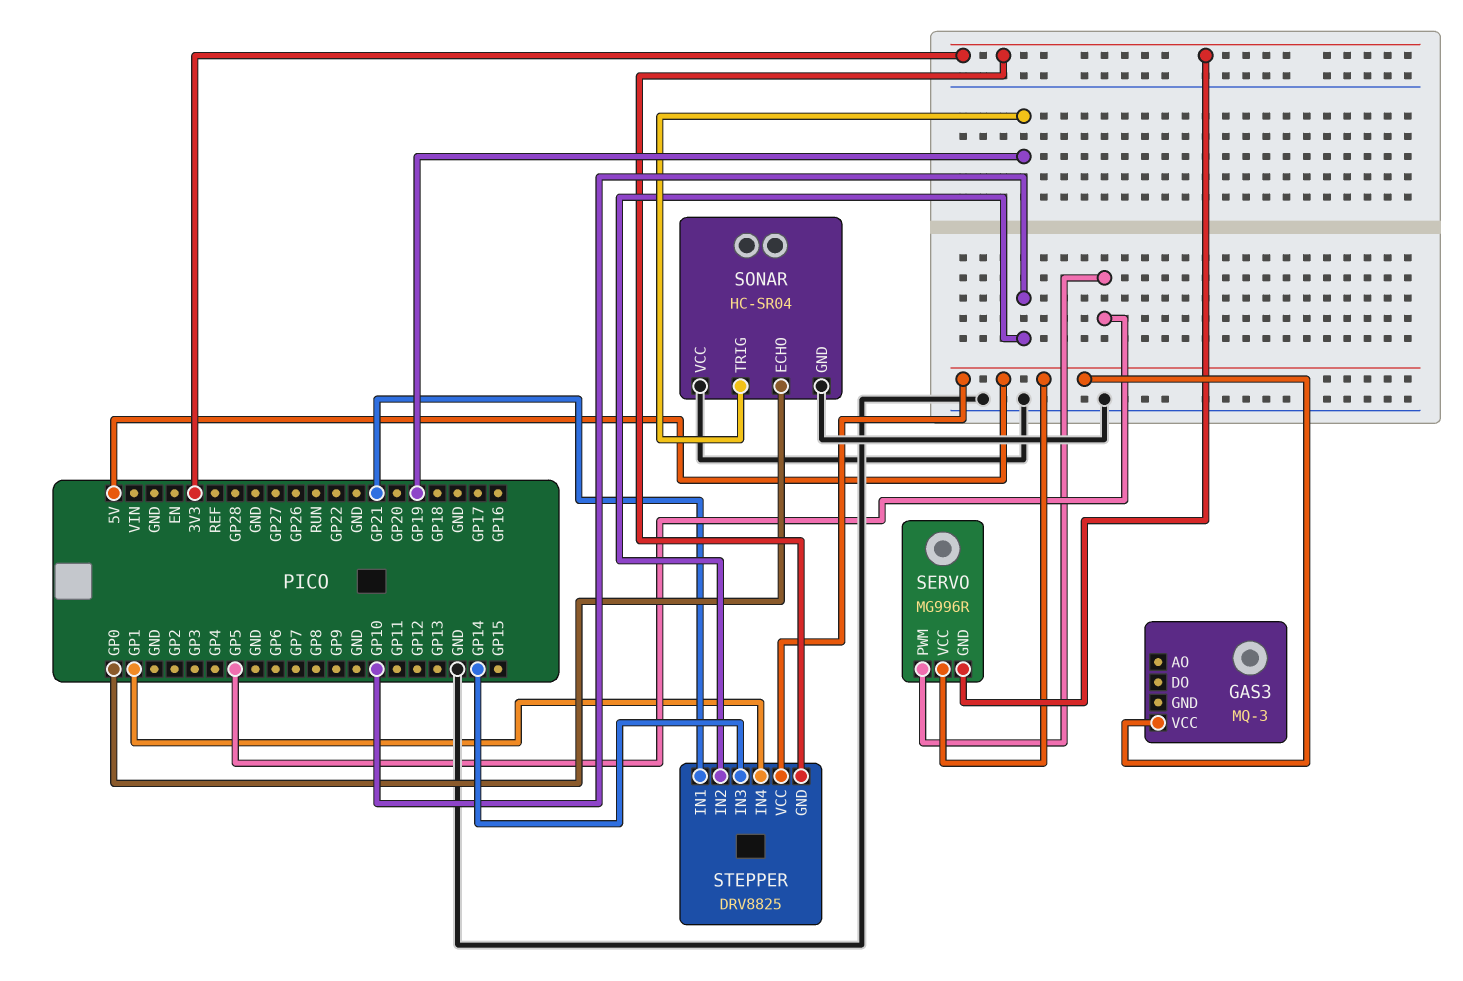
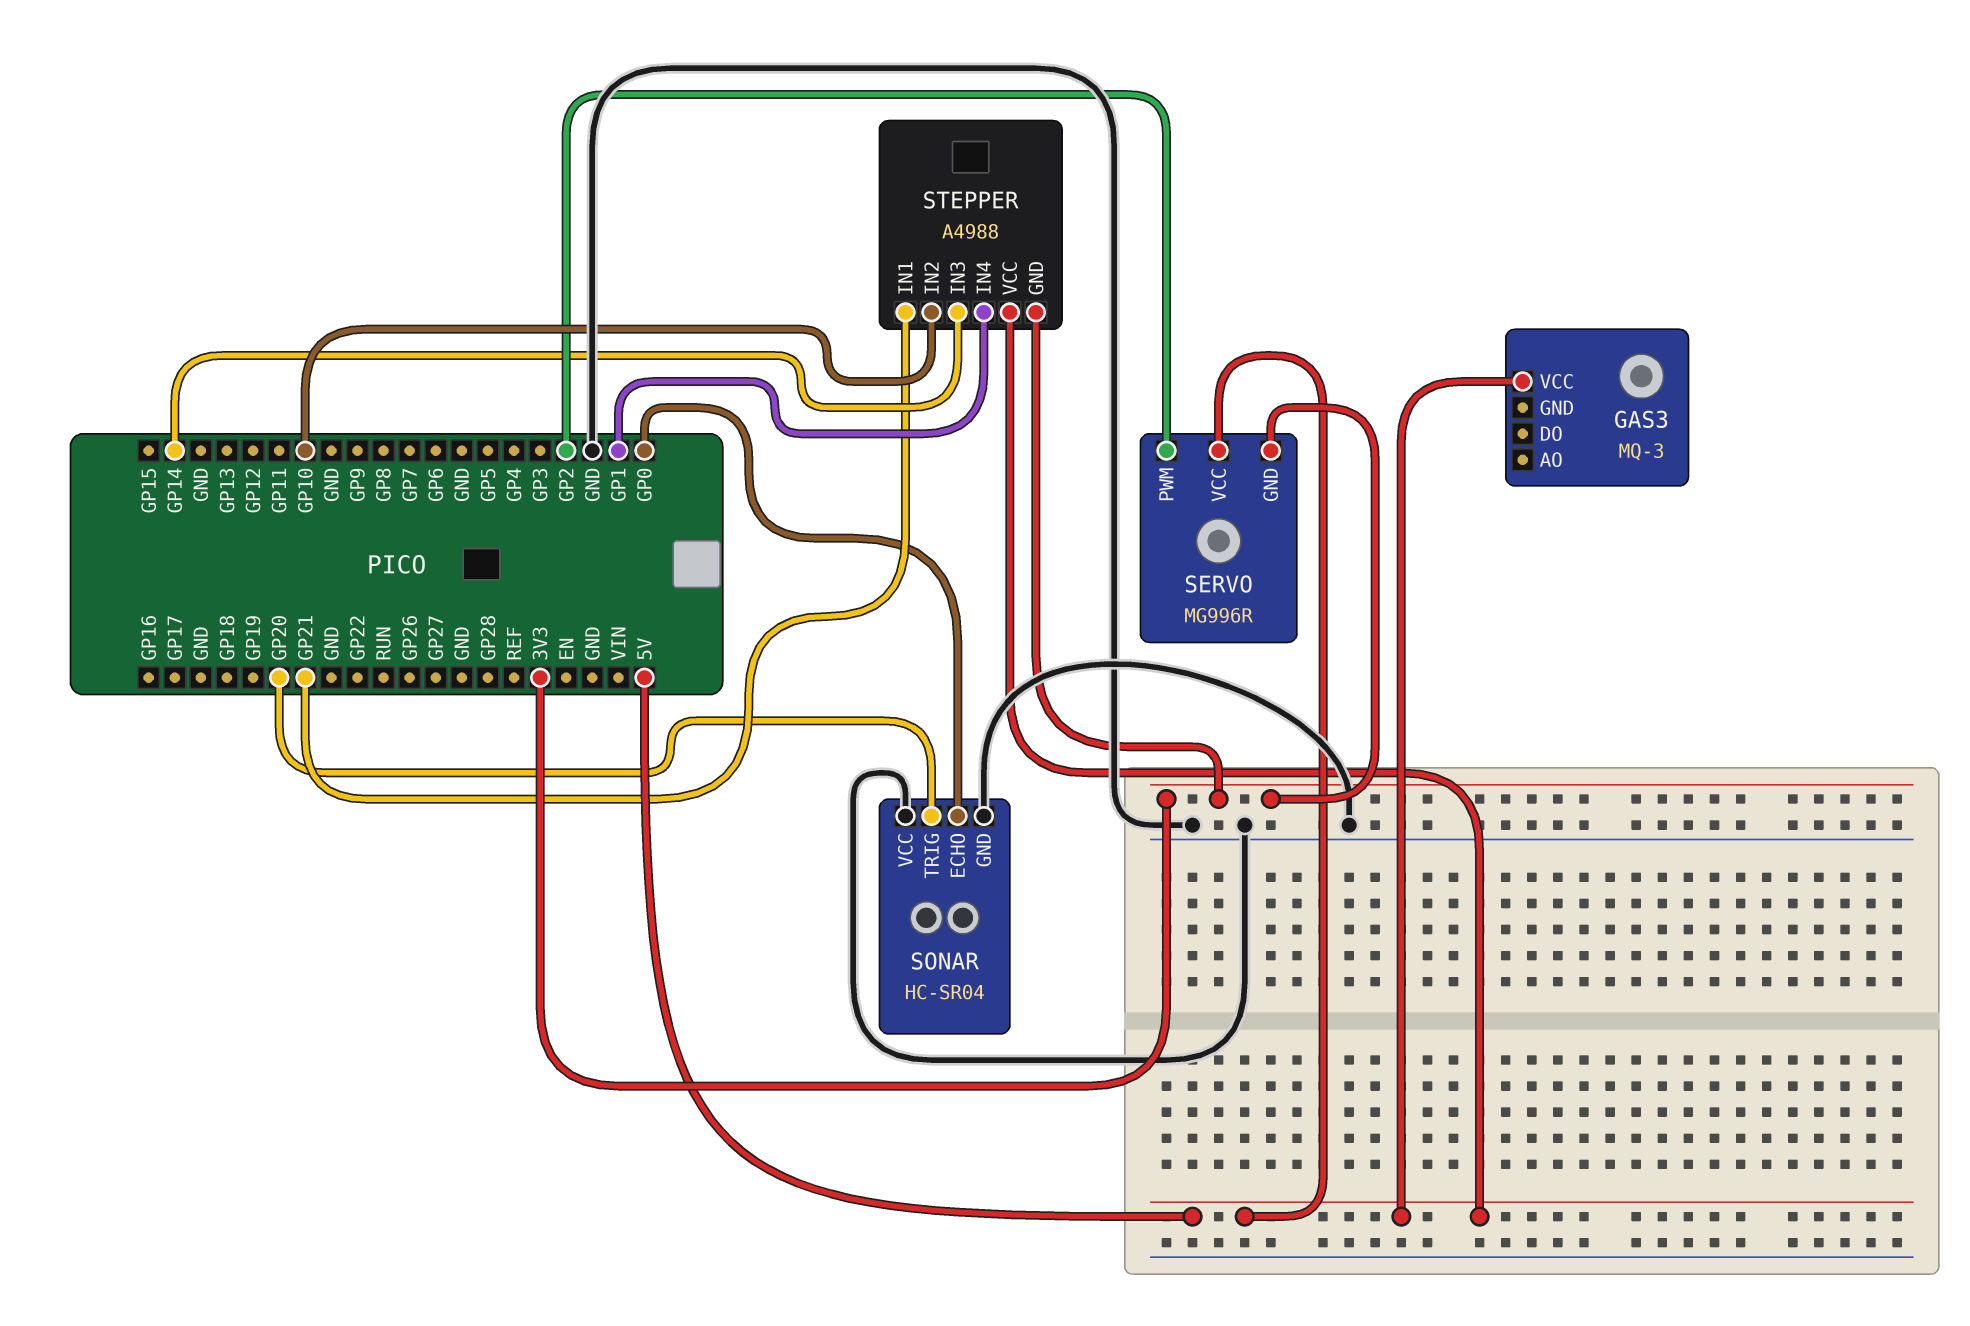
SERVO pin PWM: GP5 -> GP2
SONAR pin TRIG: GP19 -> GP20
STEPPER: DRV8825 -> A4988

